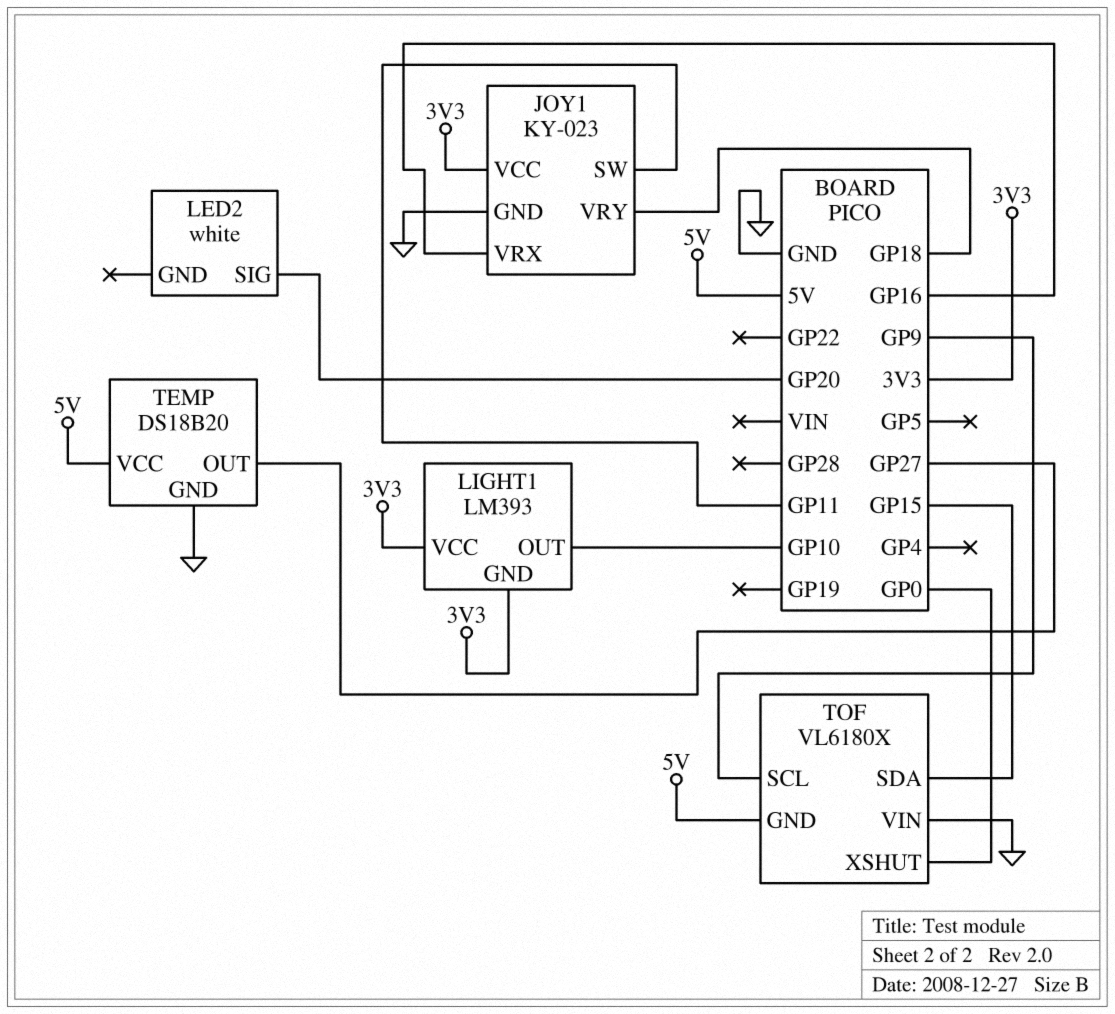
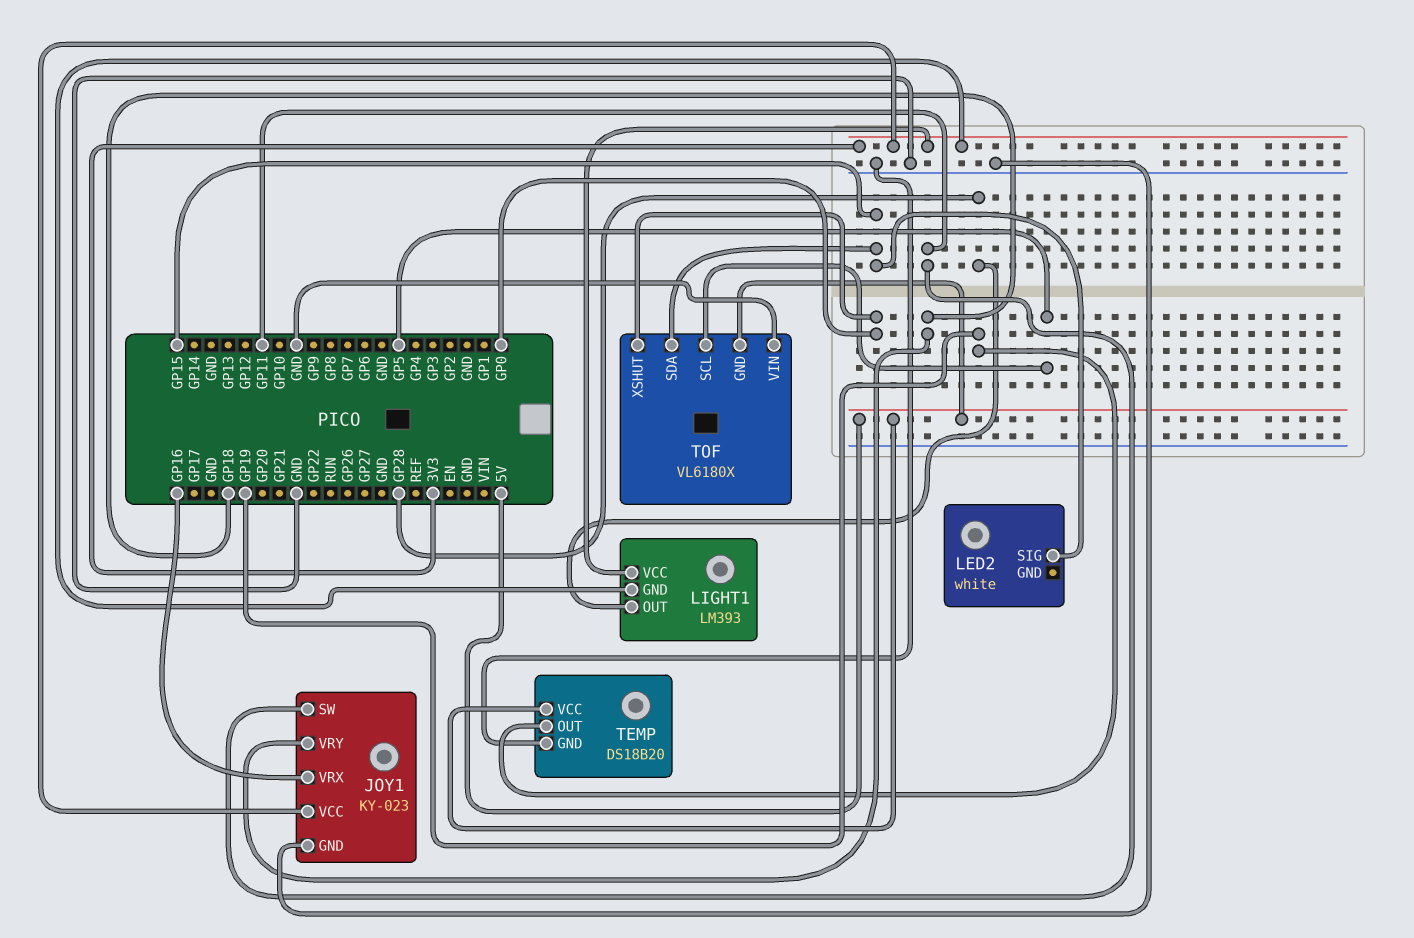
LED2 pin SIG: GP20 -> GP15
LIGHT1 pin OUT: GP10 -> GP28
TEMP pin OUT: GP27 -> GP19
TOF pin SCL: GP9 -> GP5

